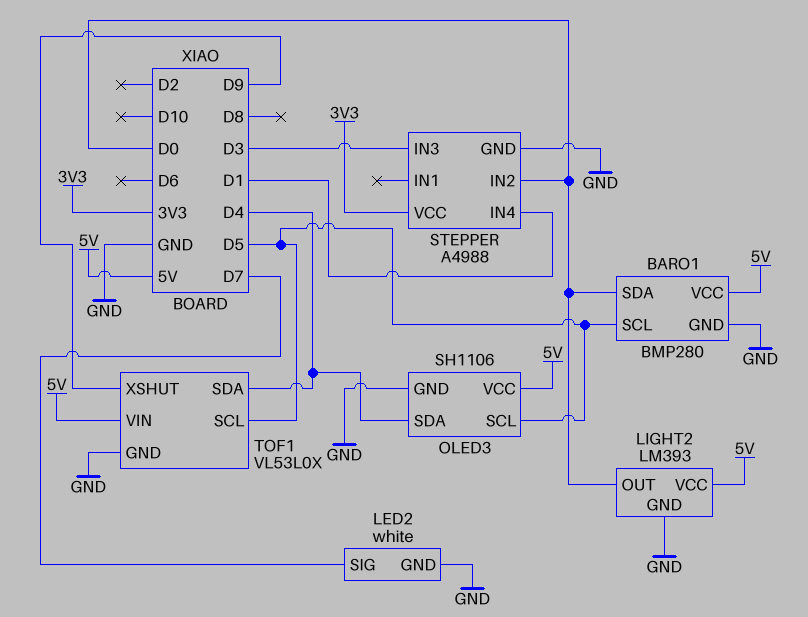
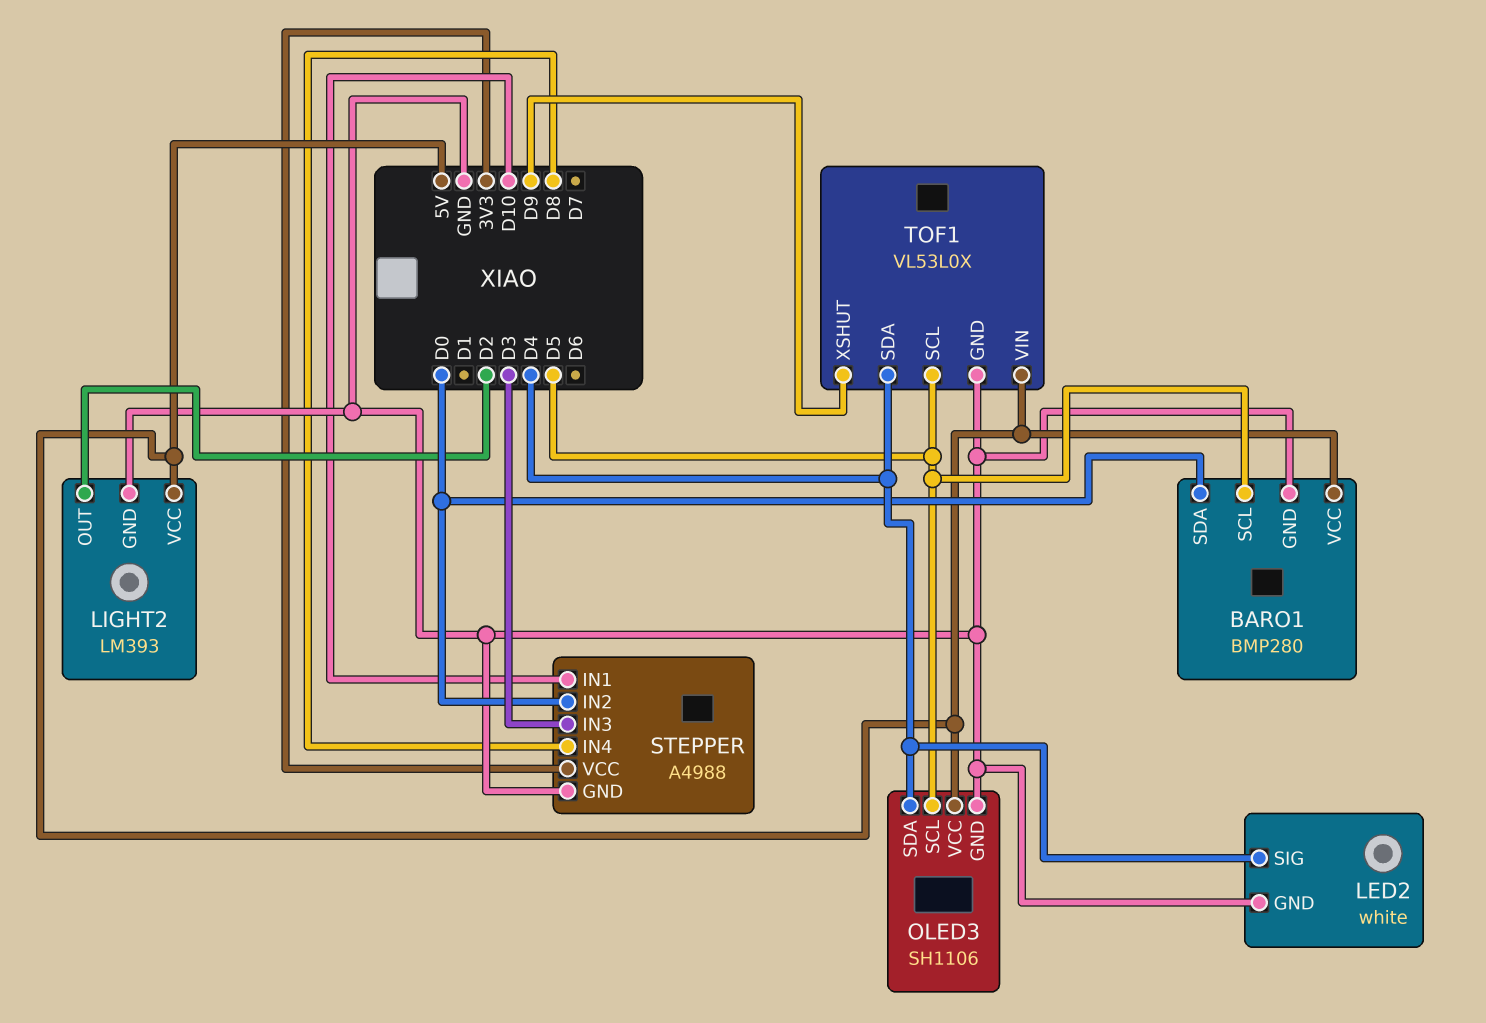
LED2 pin SIG: D7 -> D4
LIGHT2 pin OUT: D0 -> D2
STEPPER pin IN1: none -> D10
STEPPER pin IN4: D1 -> D8

